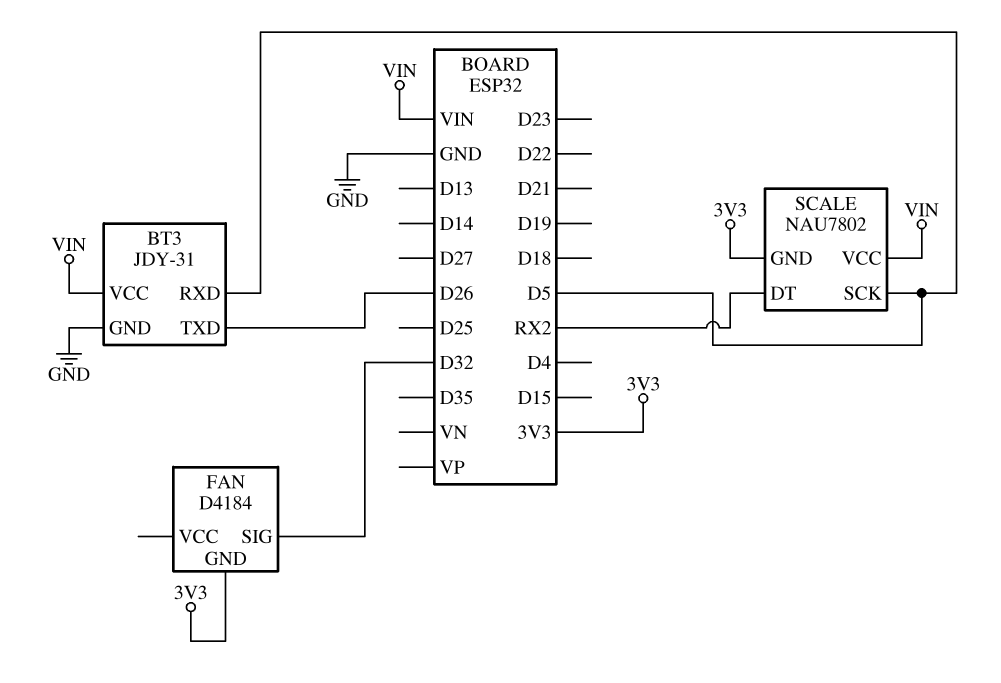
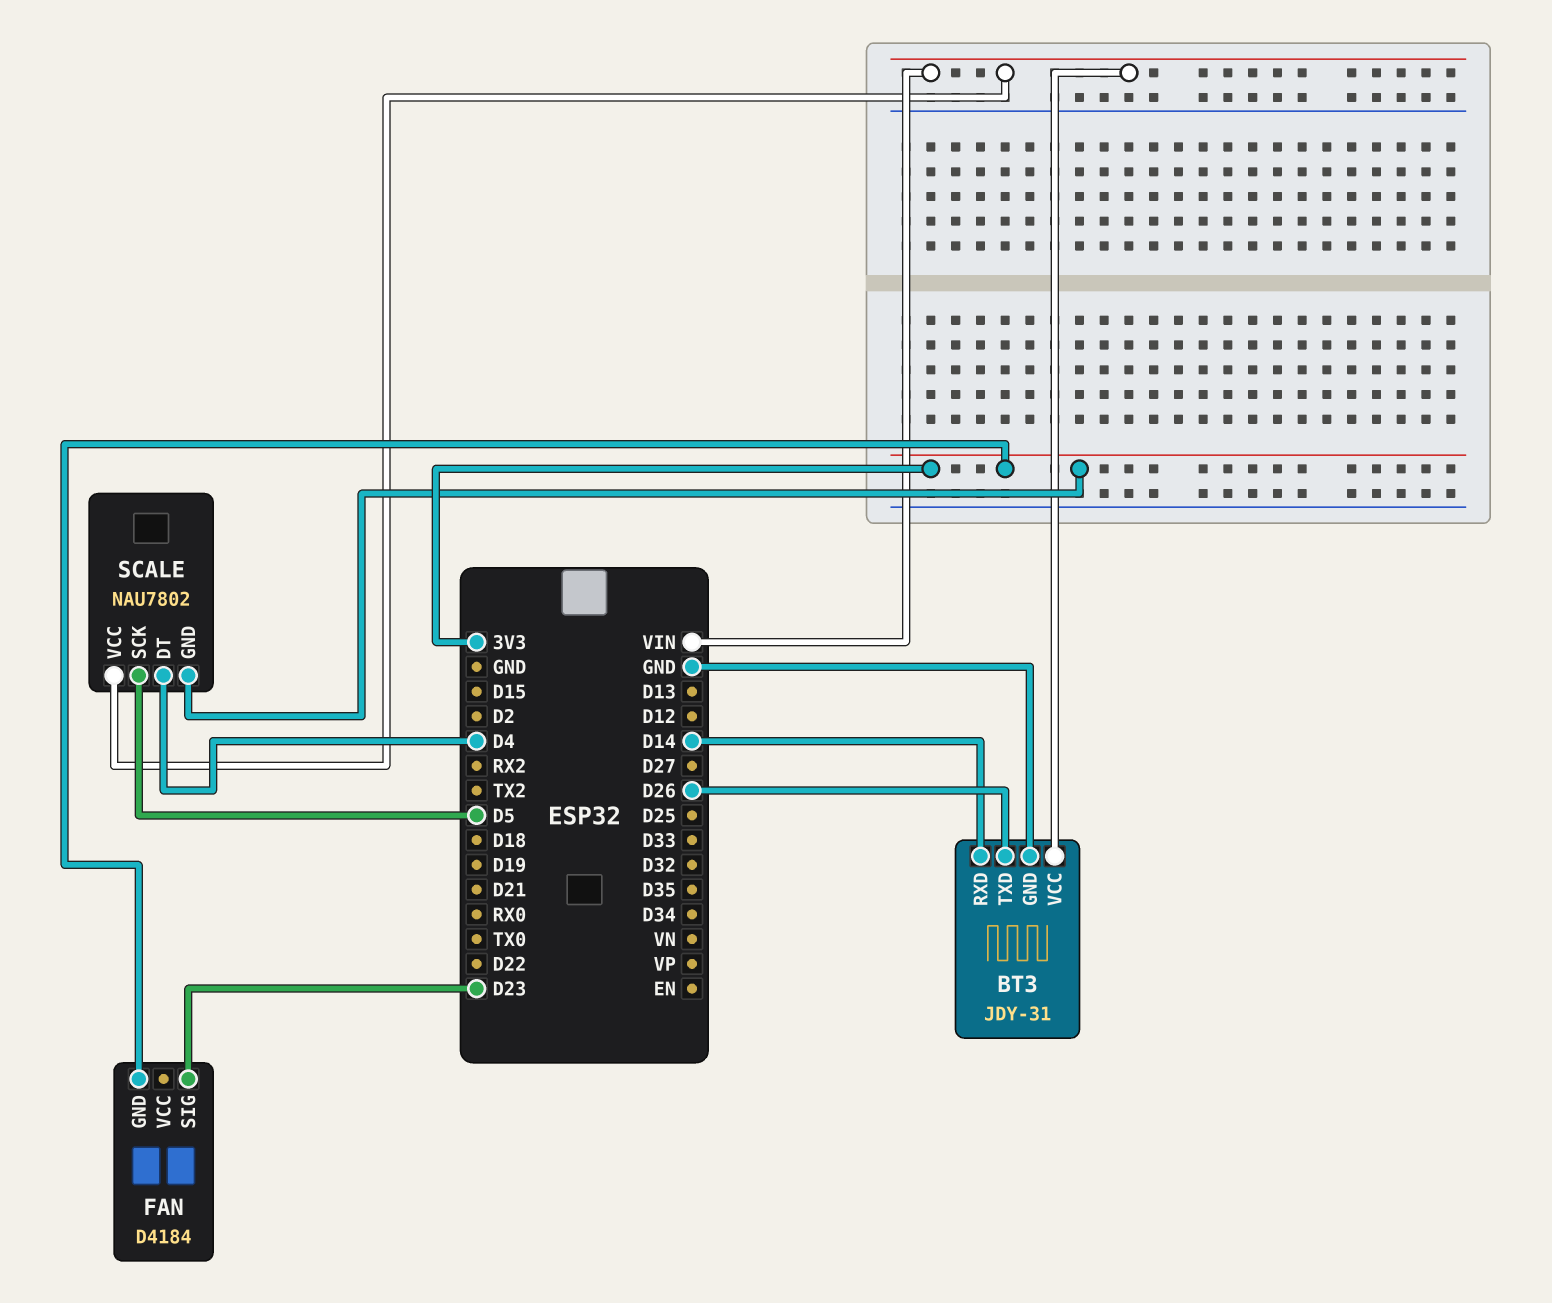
BT3 pin RXD: D5 -> D14
FAN pin SIG: D32 -> D23
SCALE pin DT: RX2 -> D4

